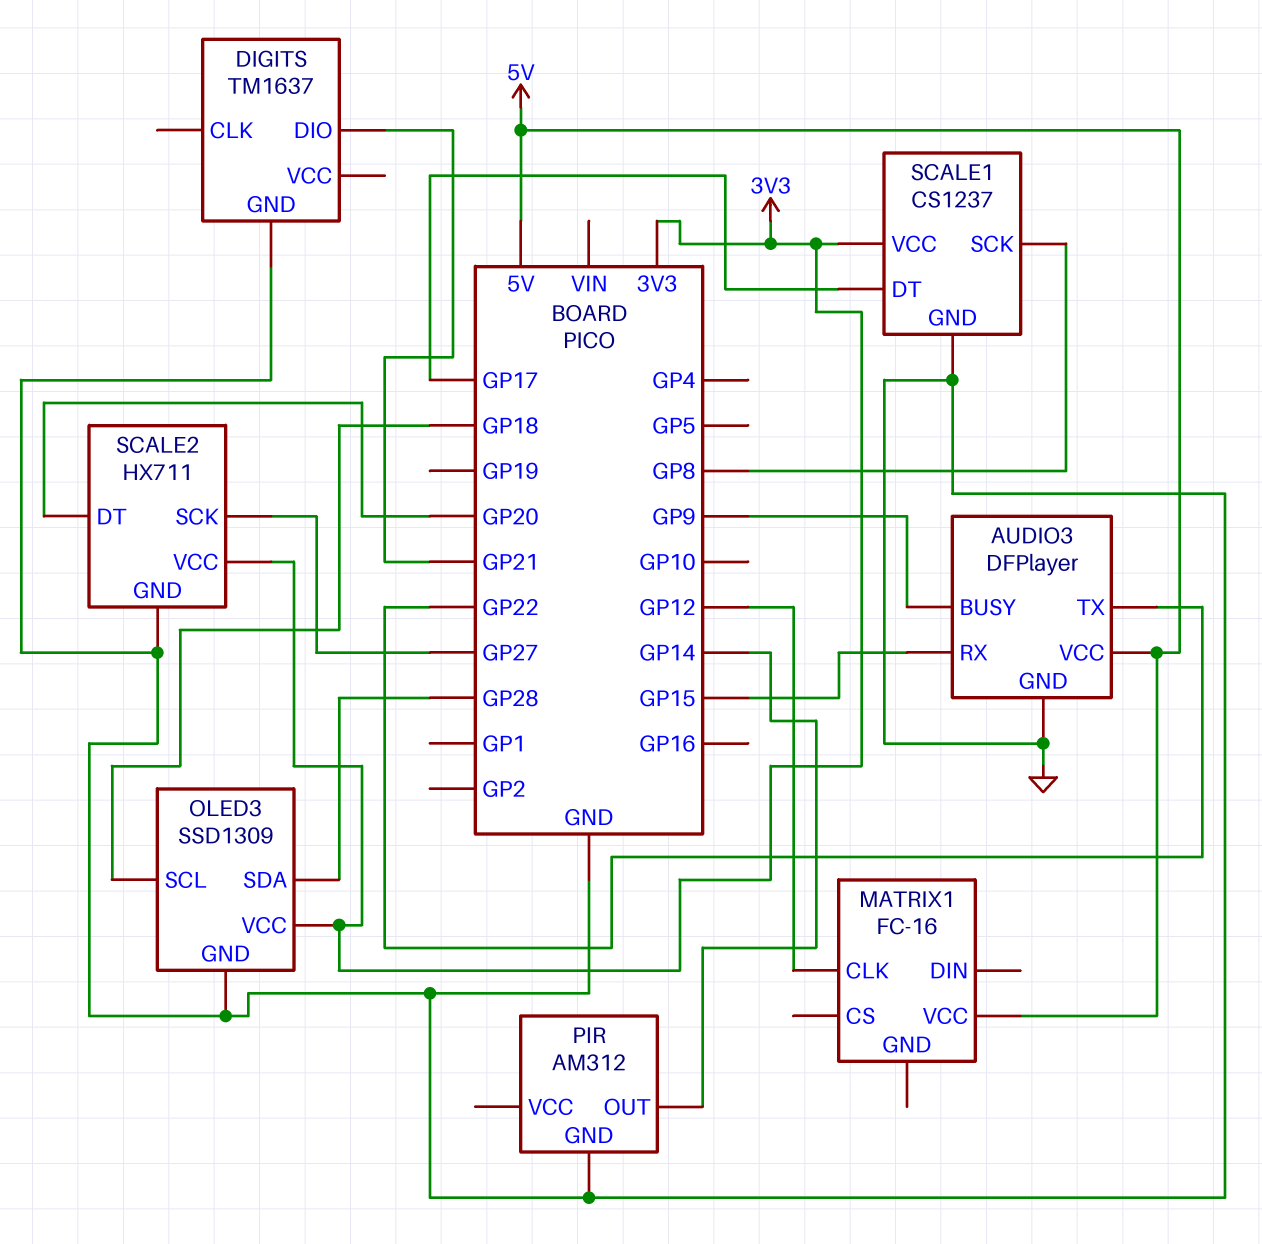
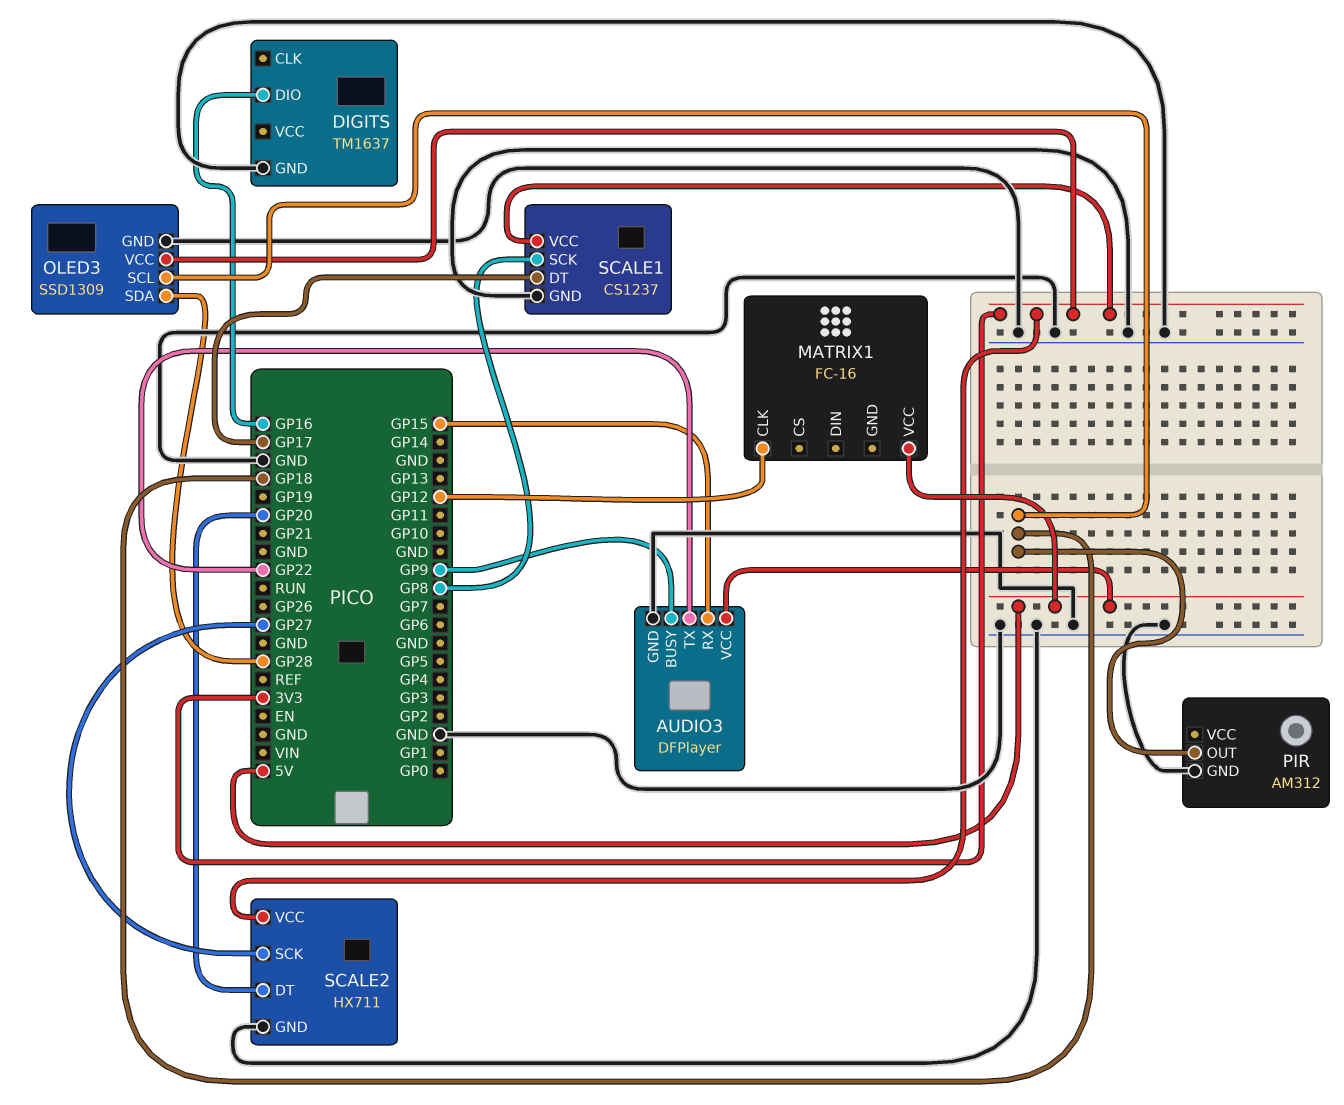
DIGITS pin DIO: GP21 -> GP16
PIR pin OUT: GP14 -> GP18

